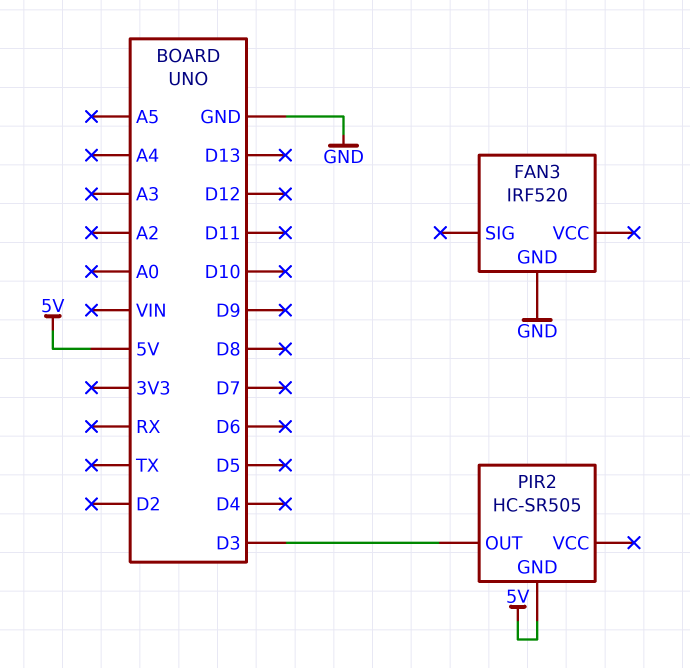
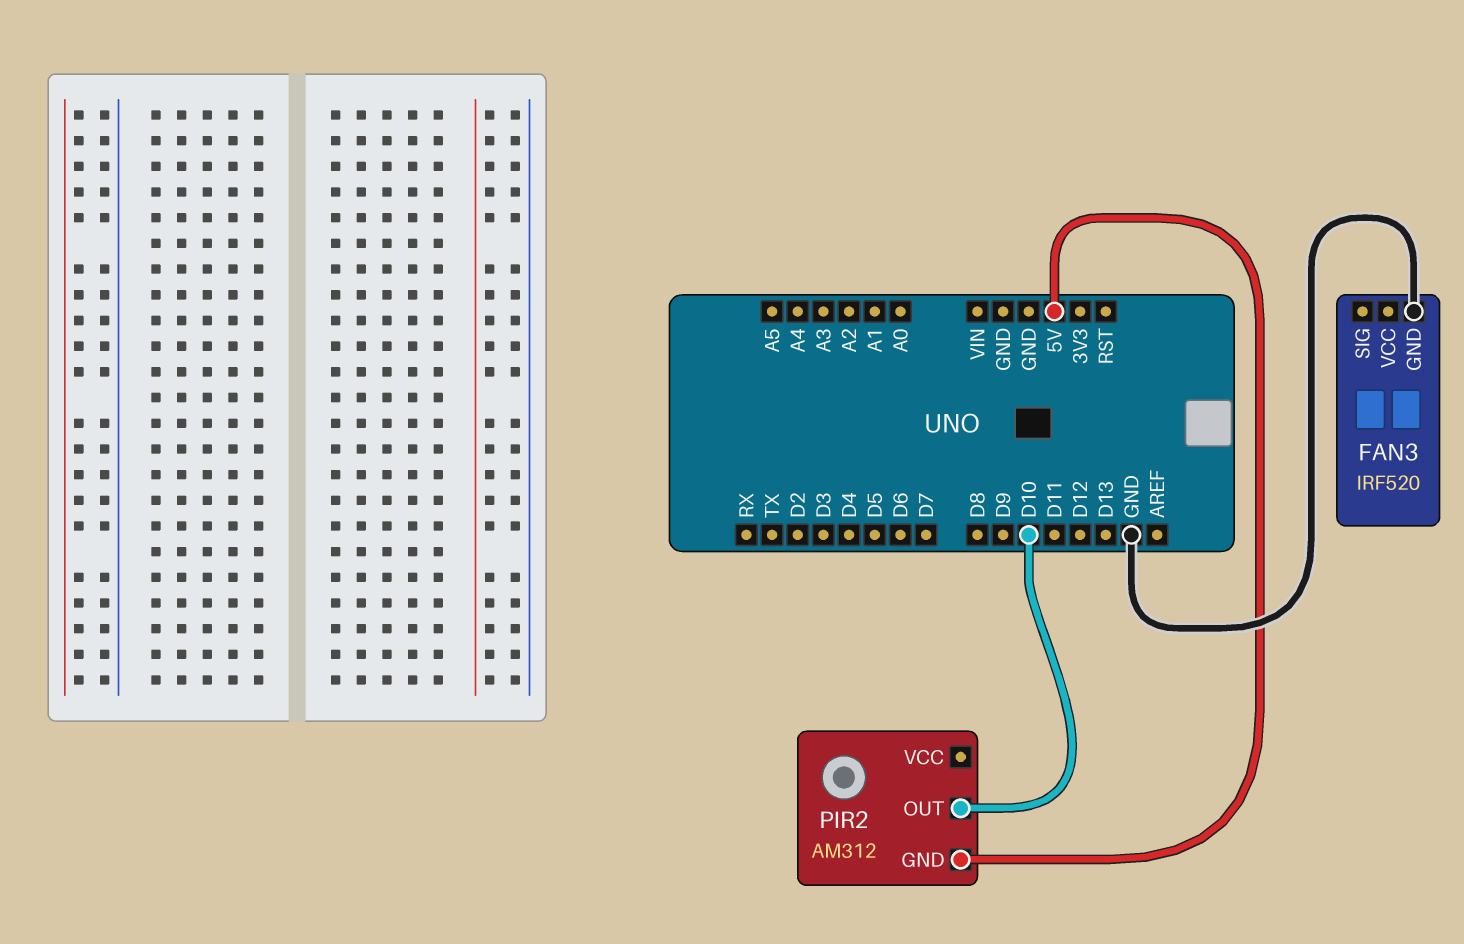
PIR2: HC-SR505 -> AM312
PIR2 pin OUT: D3 -> D10

